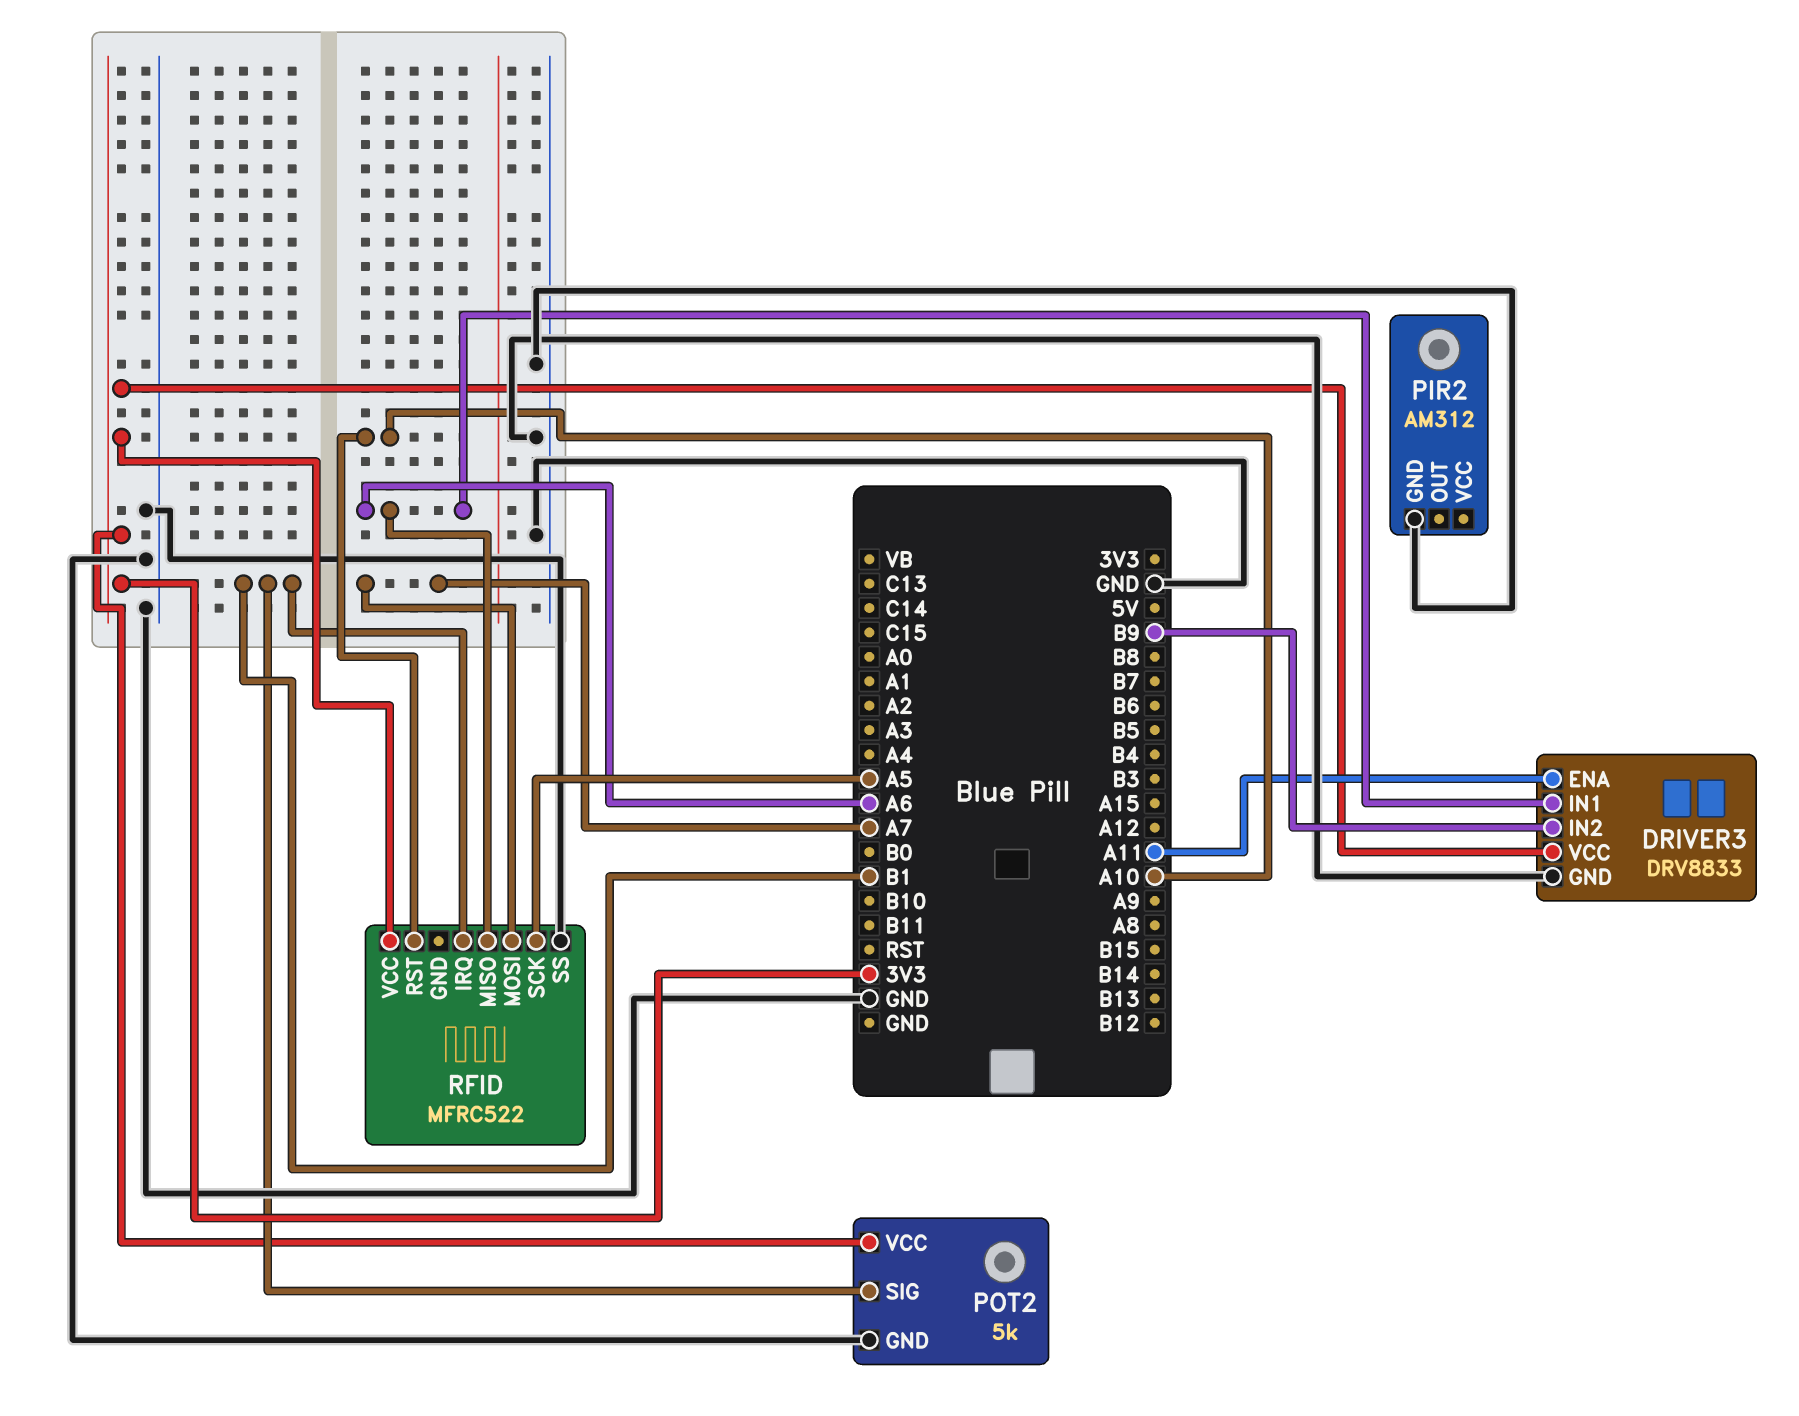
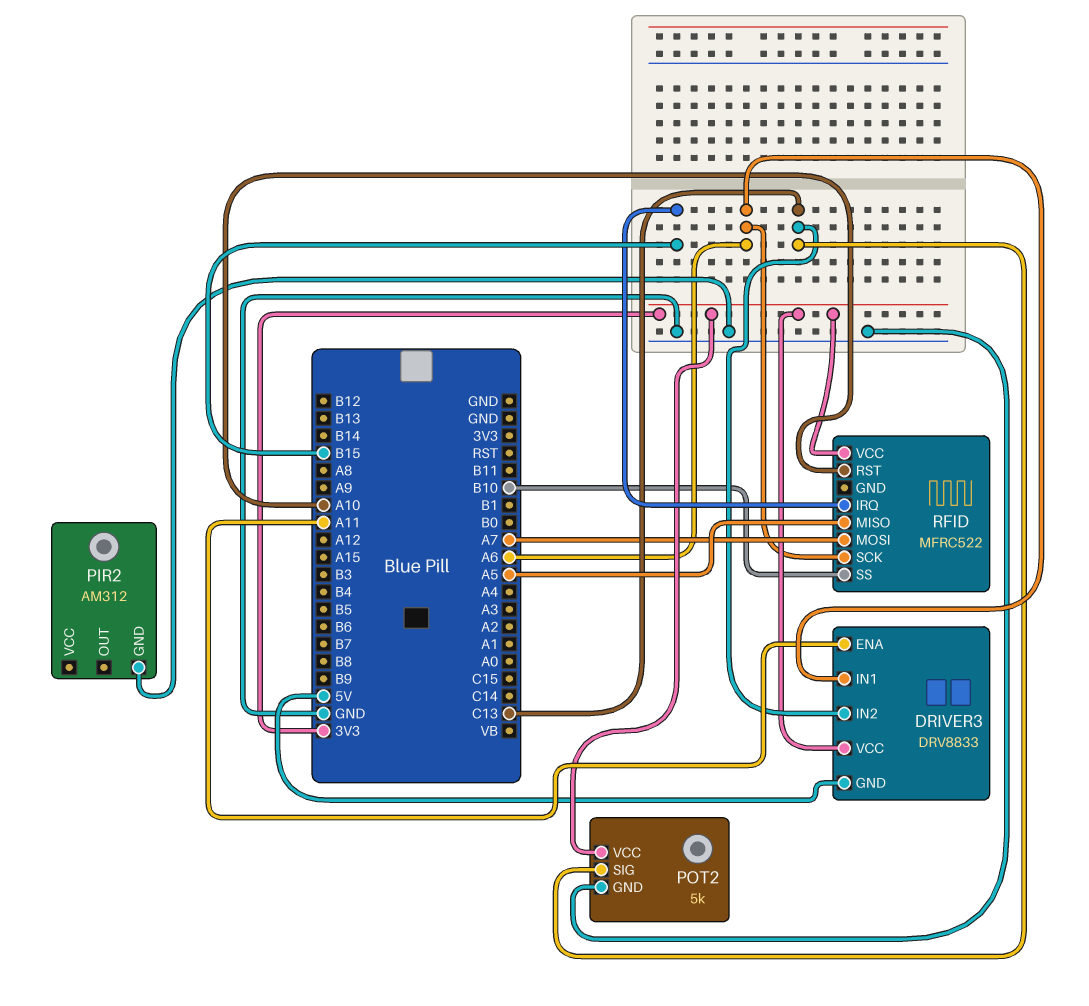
DRIVER3 pin GND: GND -> 5V
DRIVER3 pin IN2: B9 -> C13
POT2 pin SIG: B1 -> C13
RFID pin IRQ: B1 -> B15
RFID pin MISO: A6 -> A5
RFID pin SCK: A5 -> A6
RFID pin SS: GND -> B10

